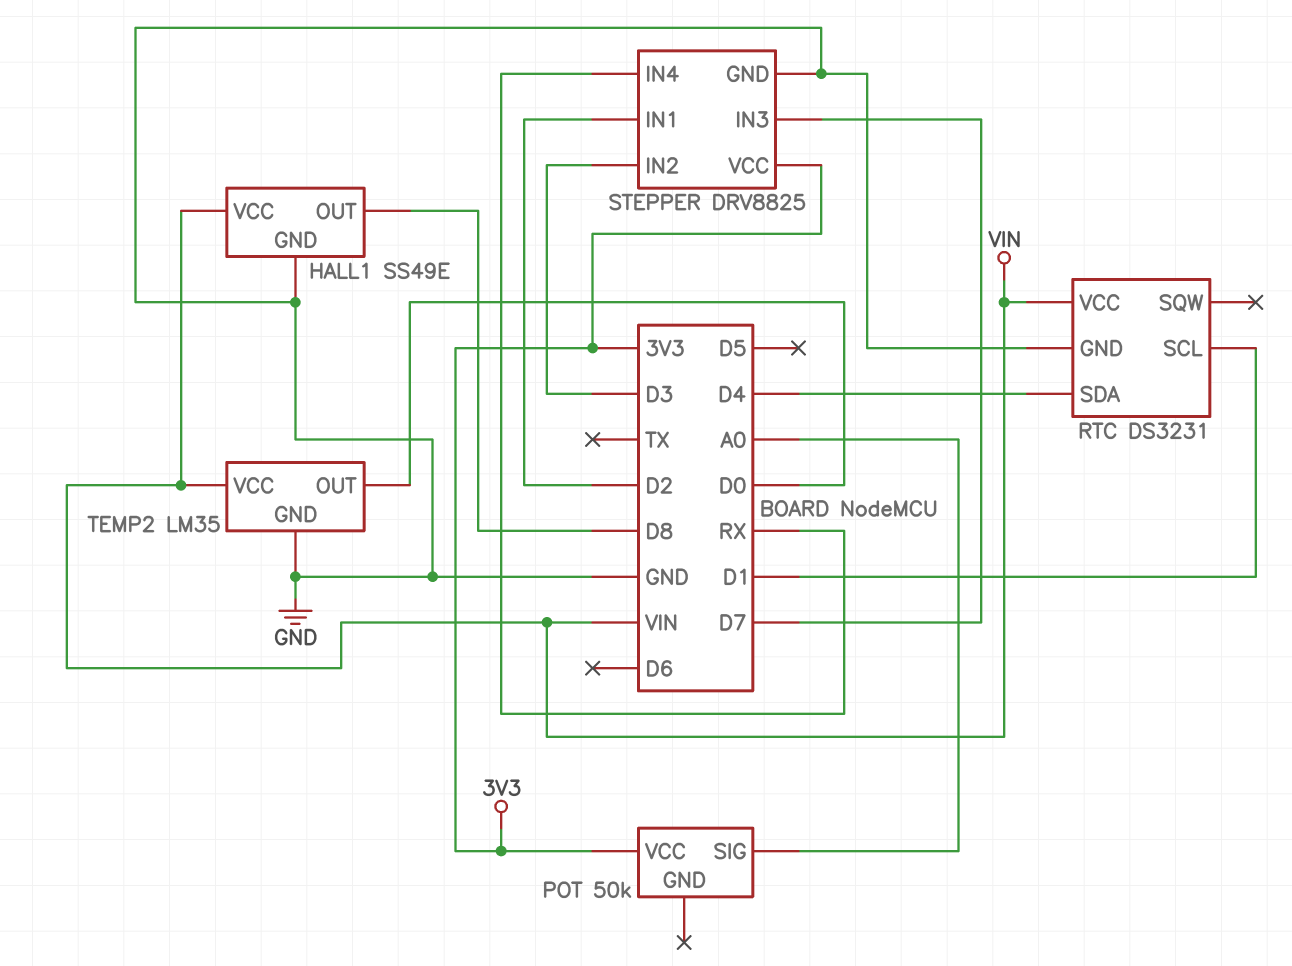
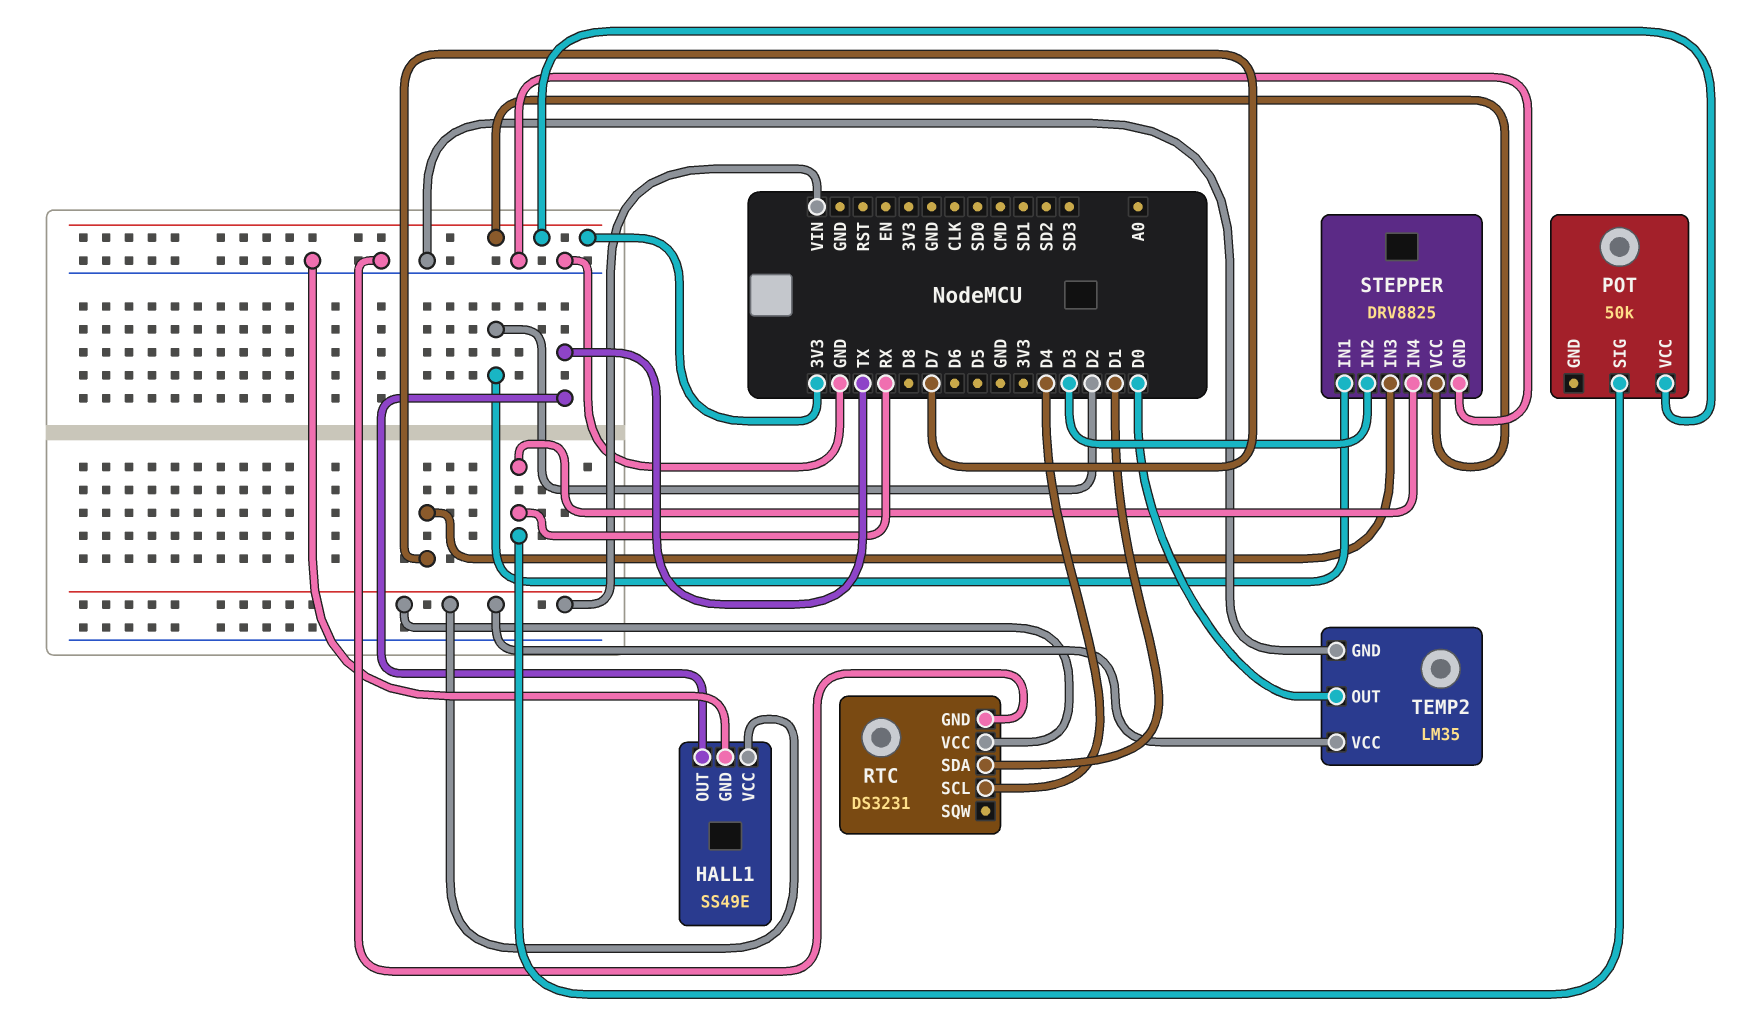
HALL1 pin OUT: D8 -> TX
POT pin SIG: A0 -> RX
RTC pin SCL: D1 -> D4
RTC pin SDA: D4 -> D1

